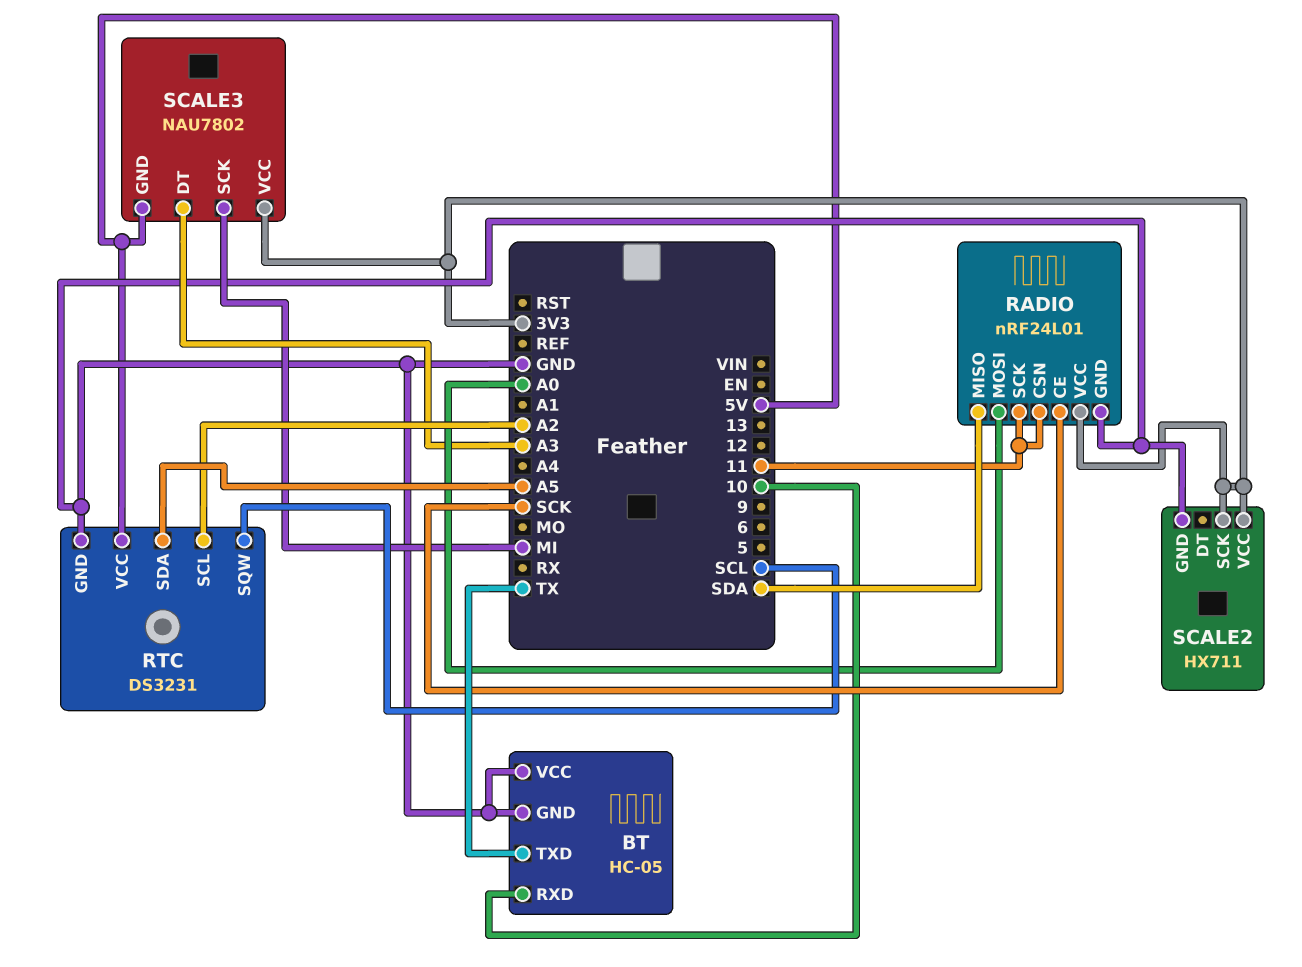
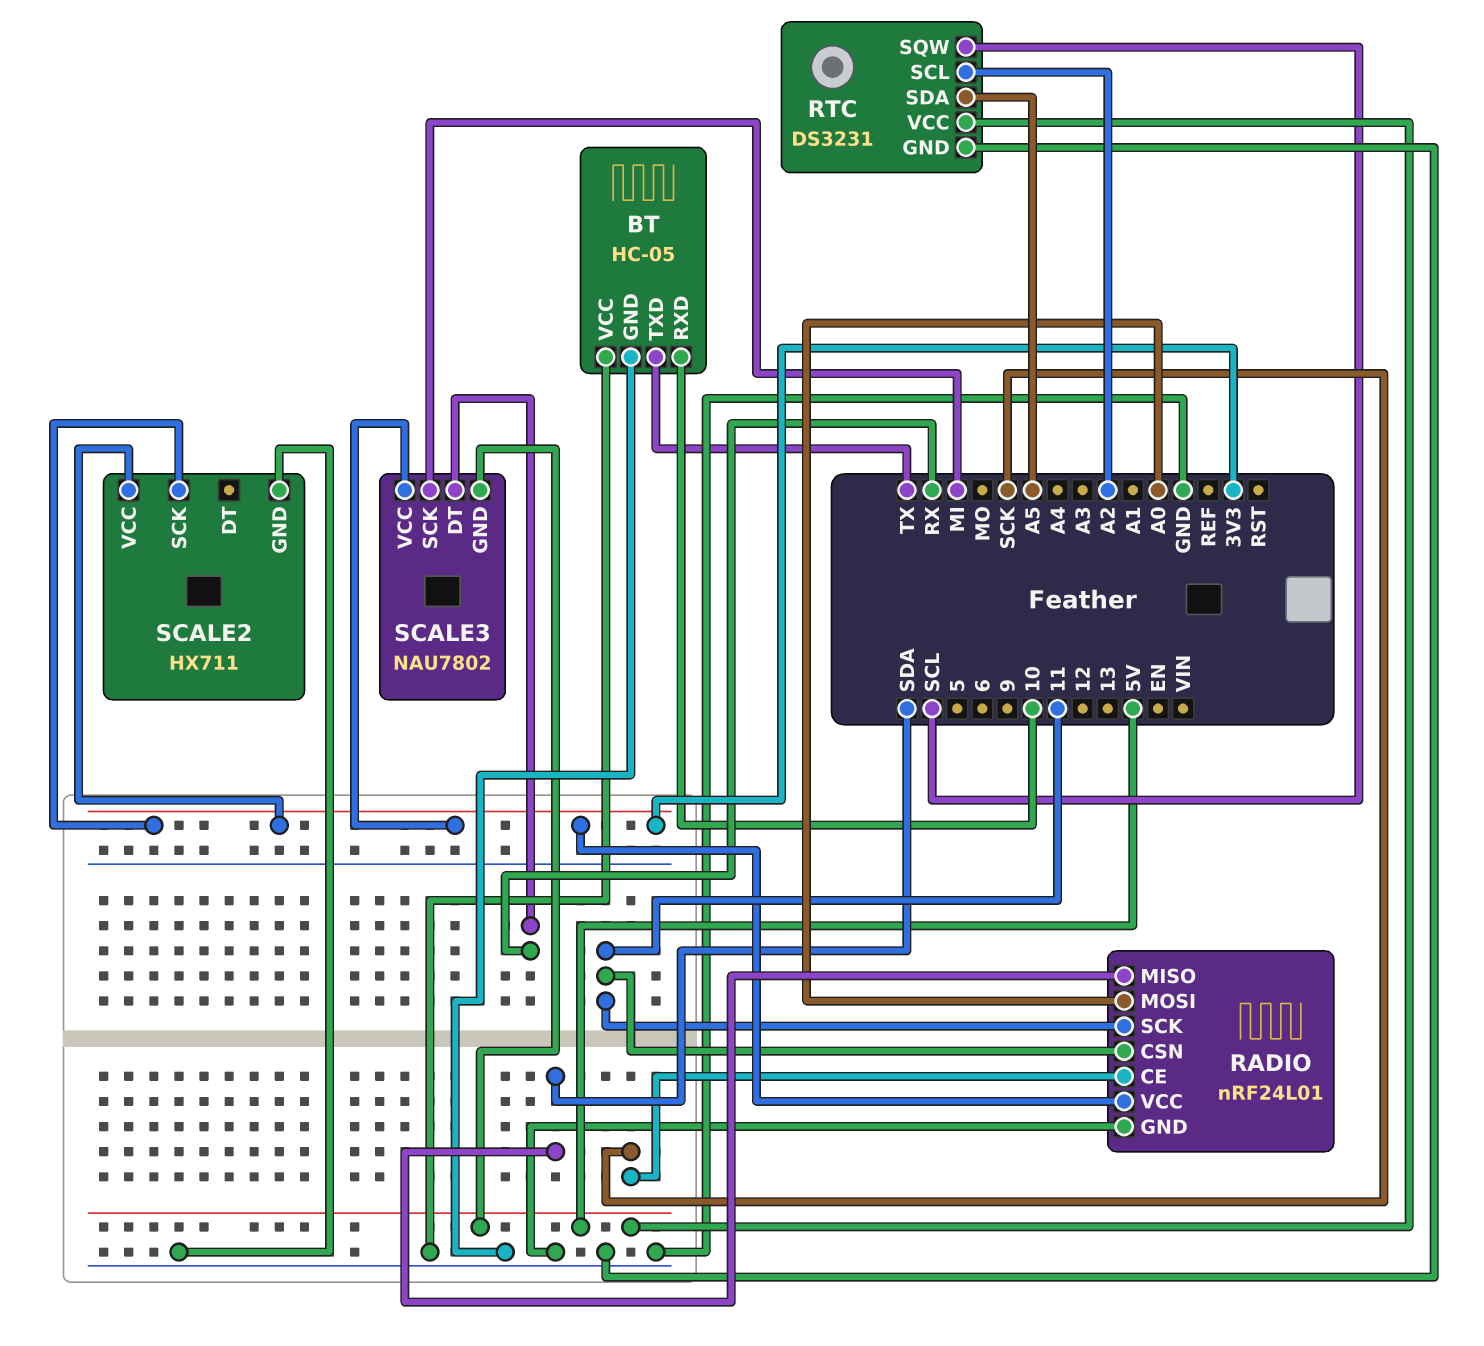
SCALE3 pin DT: A3 -> RX

